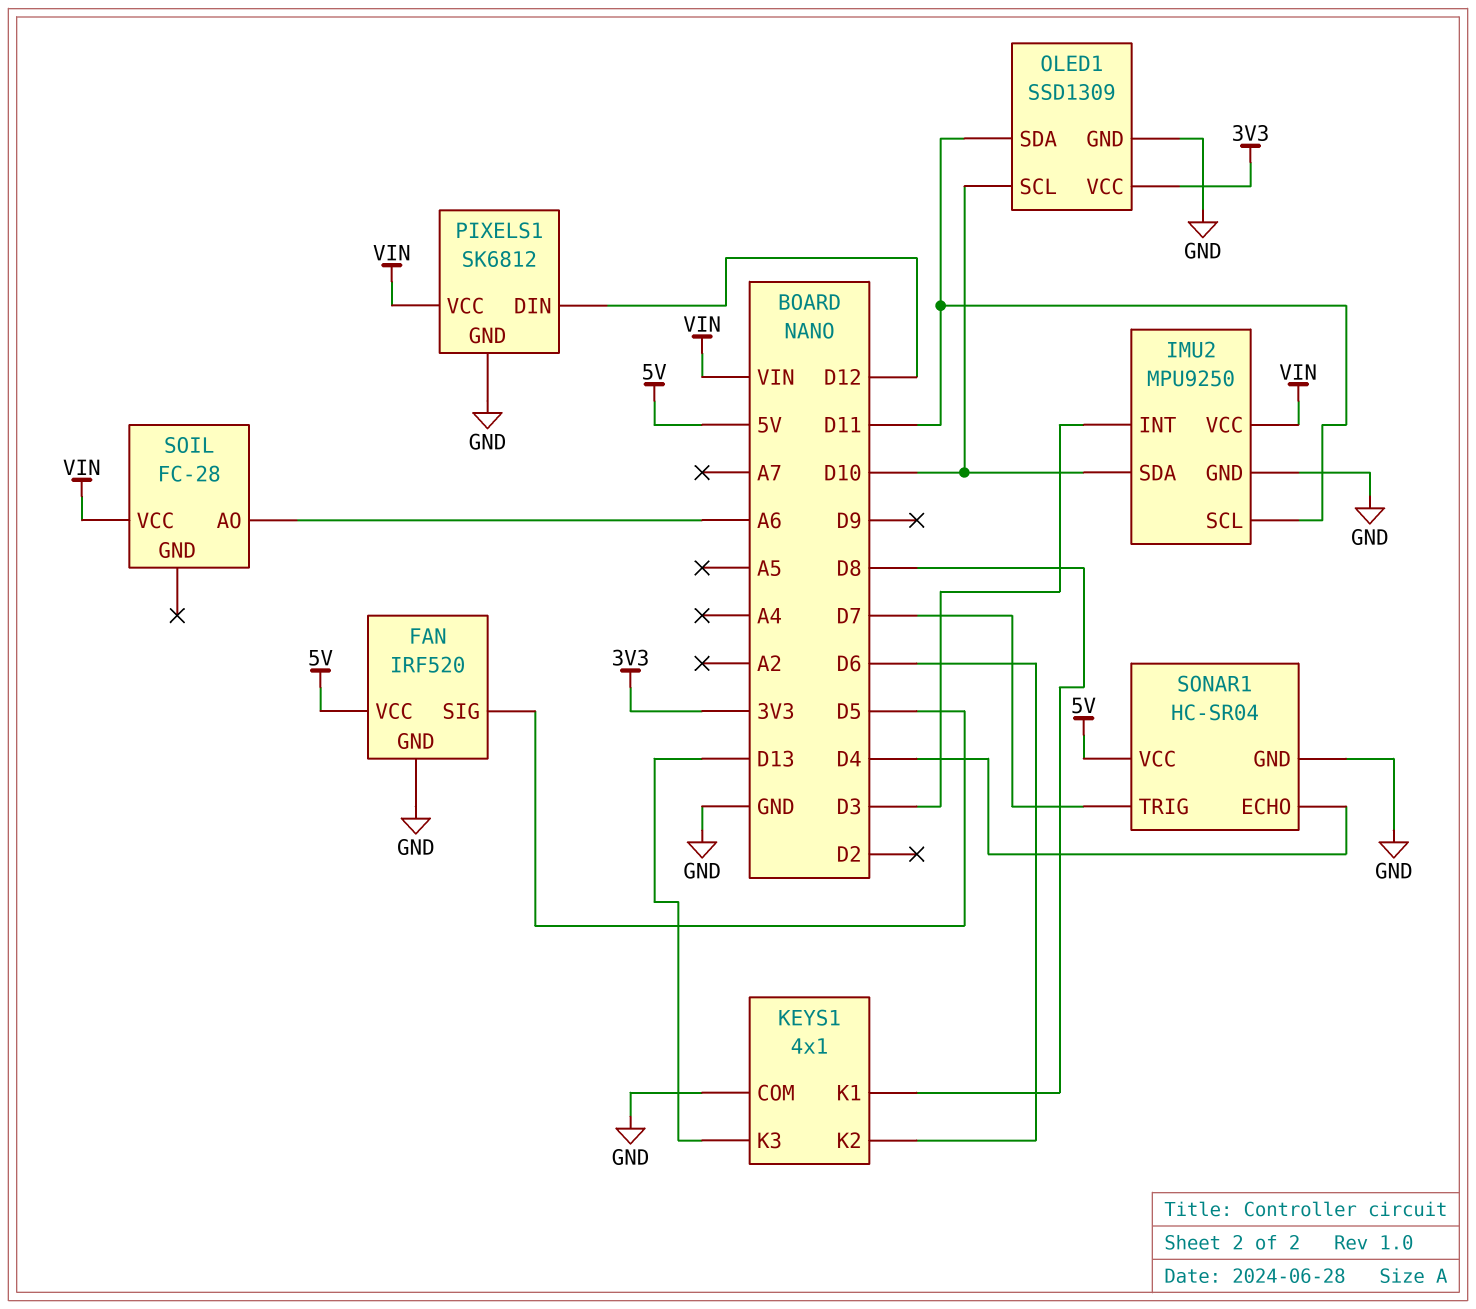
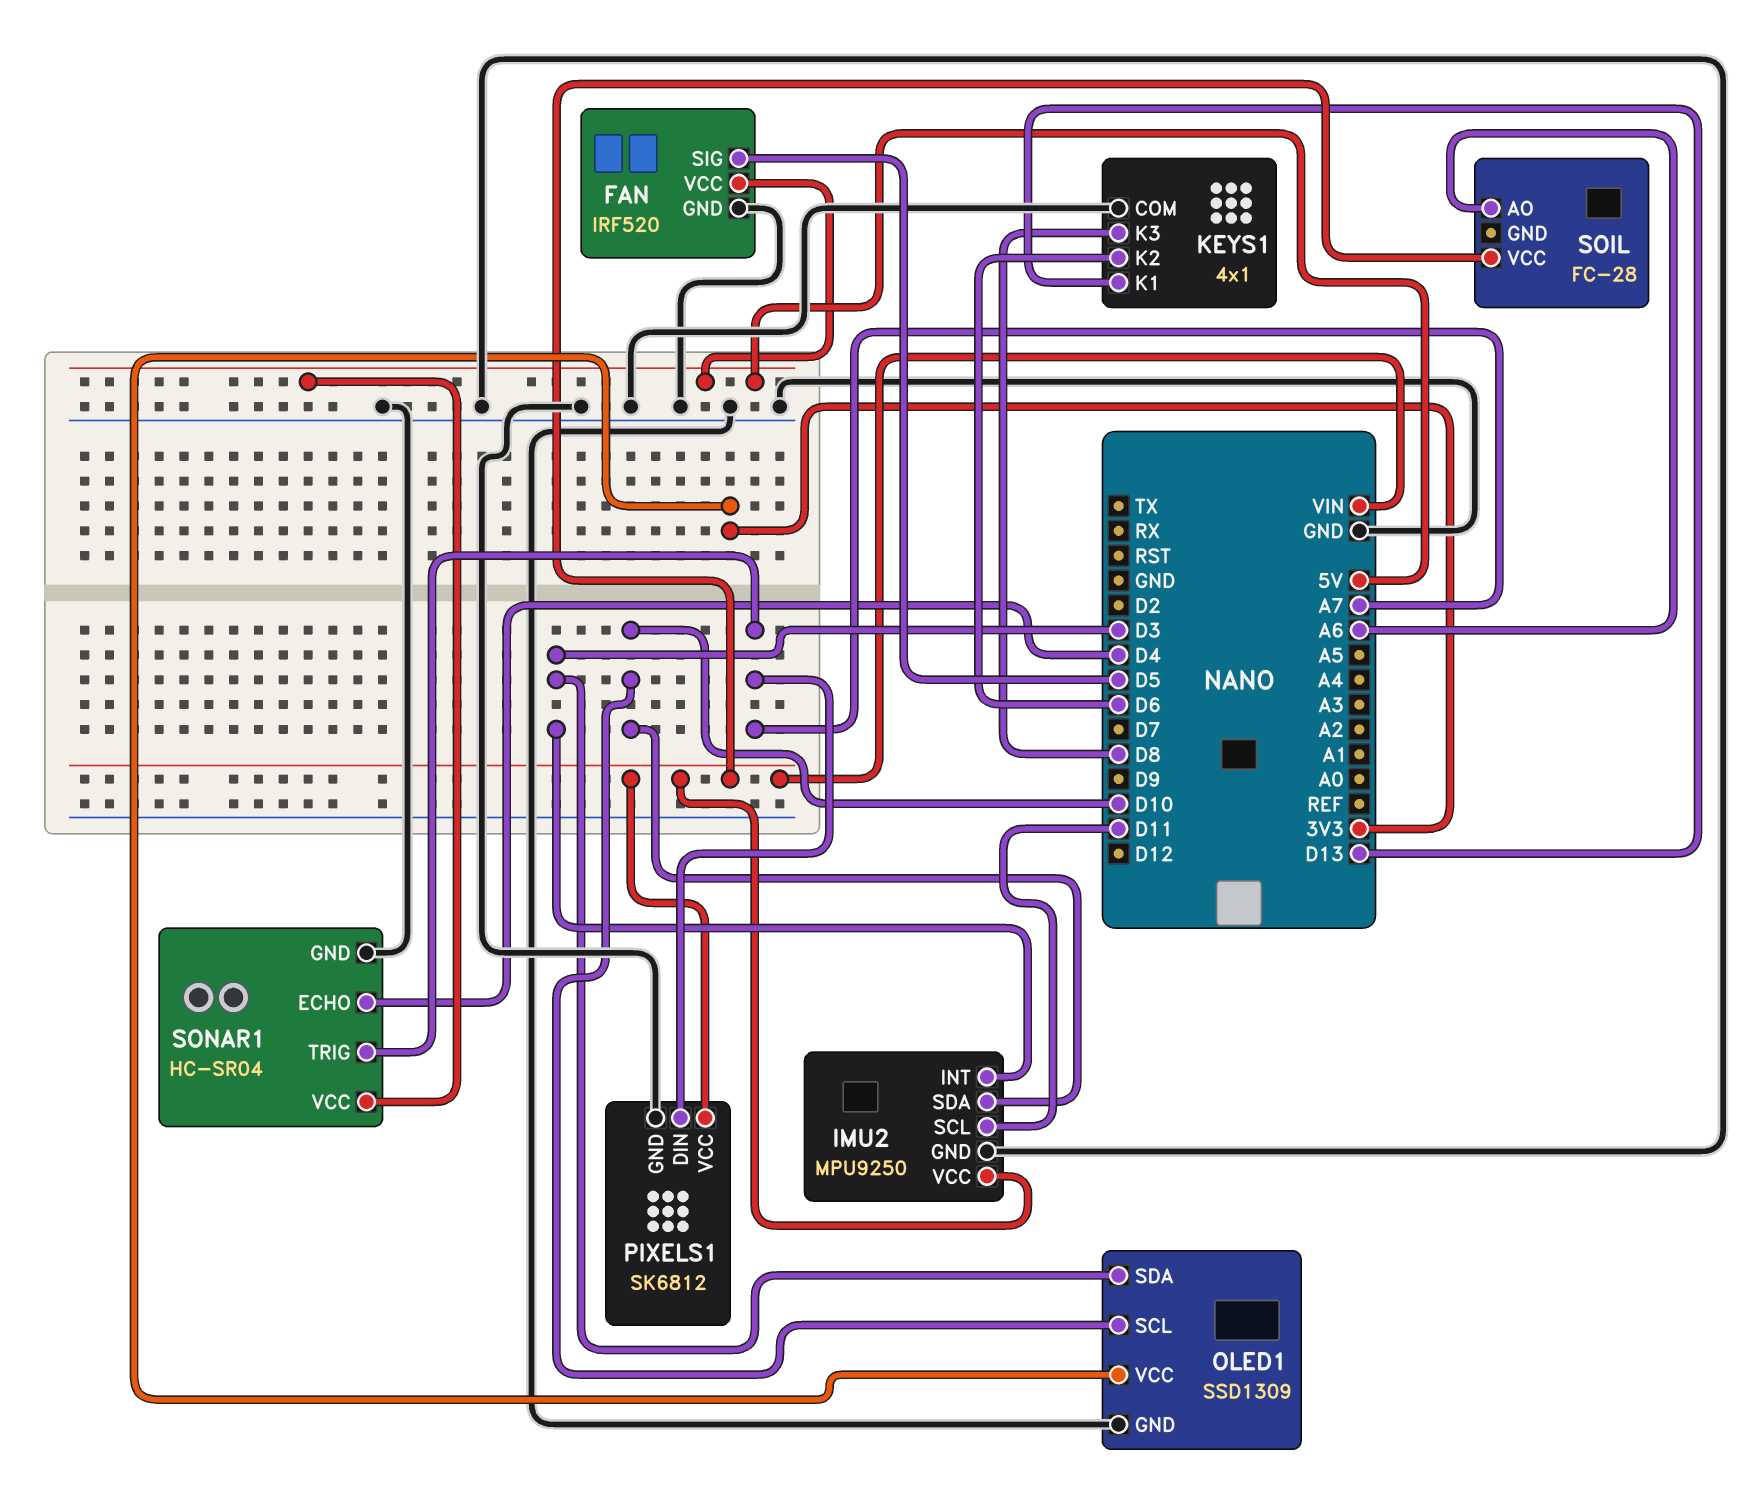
KEYS1 pin K1: D8 -> D13
KEYS1 pin K3: D13 -> D8
OLED1 pin SDA: D11 -> D3
PIXELS1 pin DIN: D12 -> A7
SONAR1 pin TRIG: D7 -> A7

